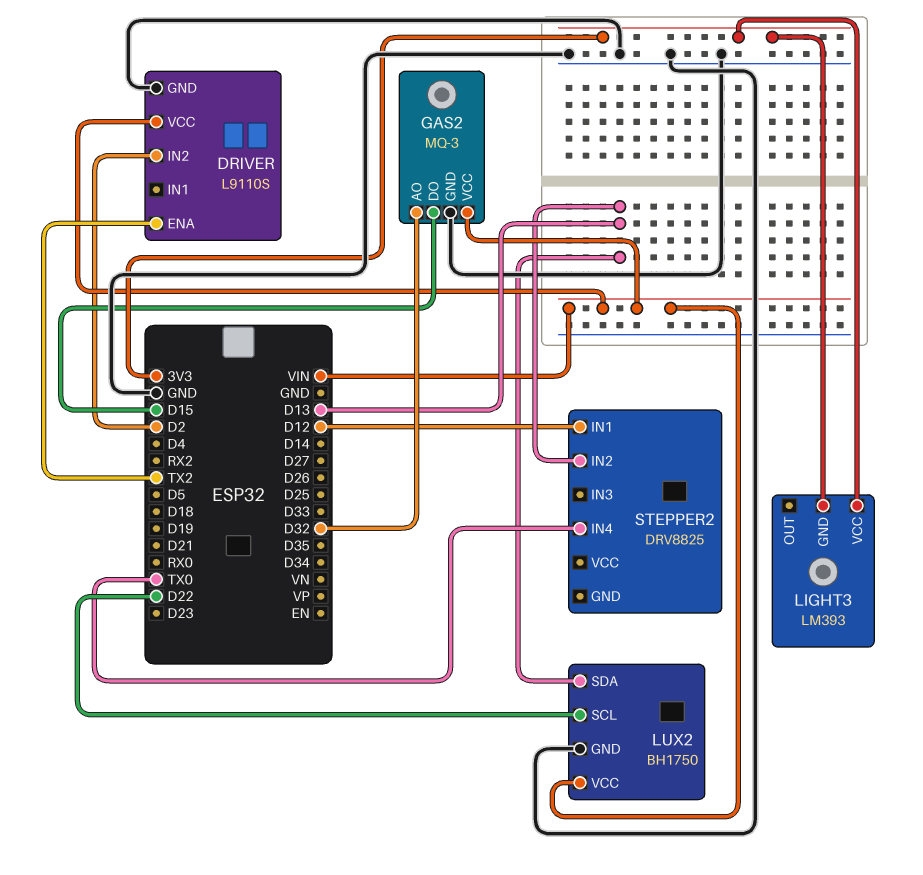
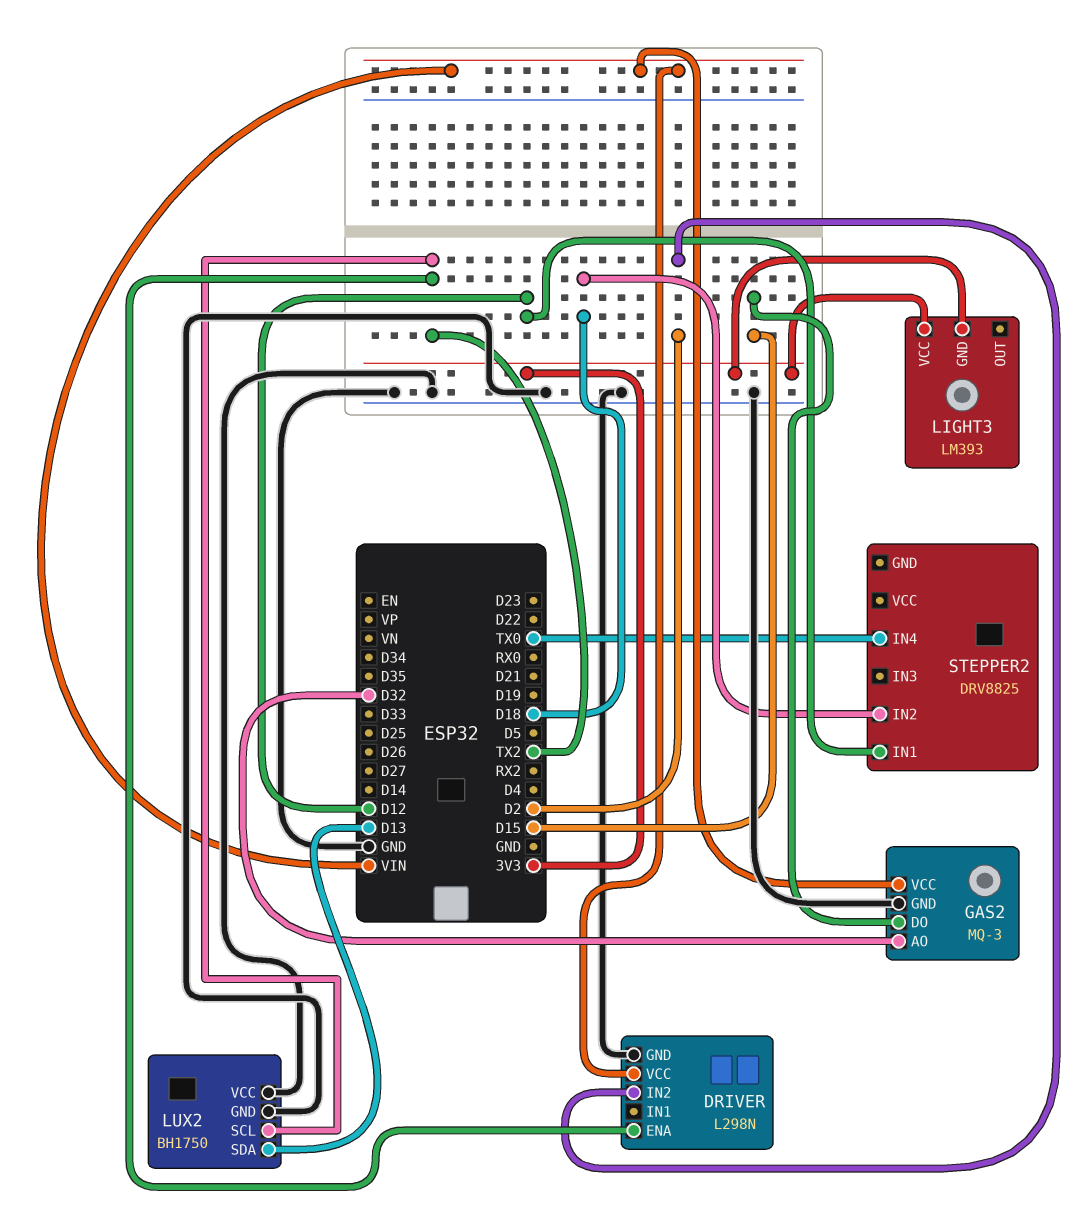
DRIVER: L9110S -> L298N
LUX2 pin SCL: D22 -> TX2
LUX2 pin VCC: VIN -> GND
STEPPER2 pin IN2: D13 -> D18

